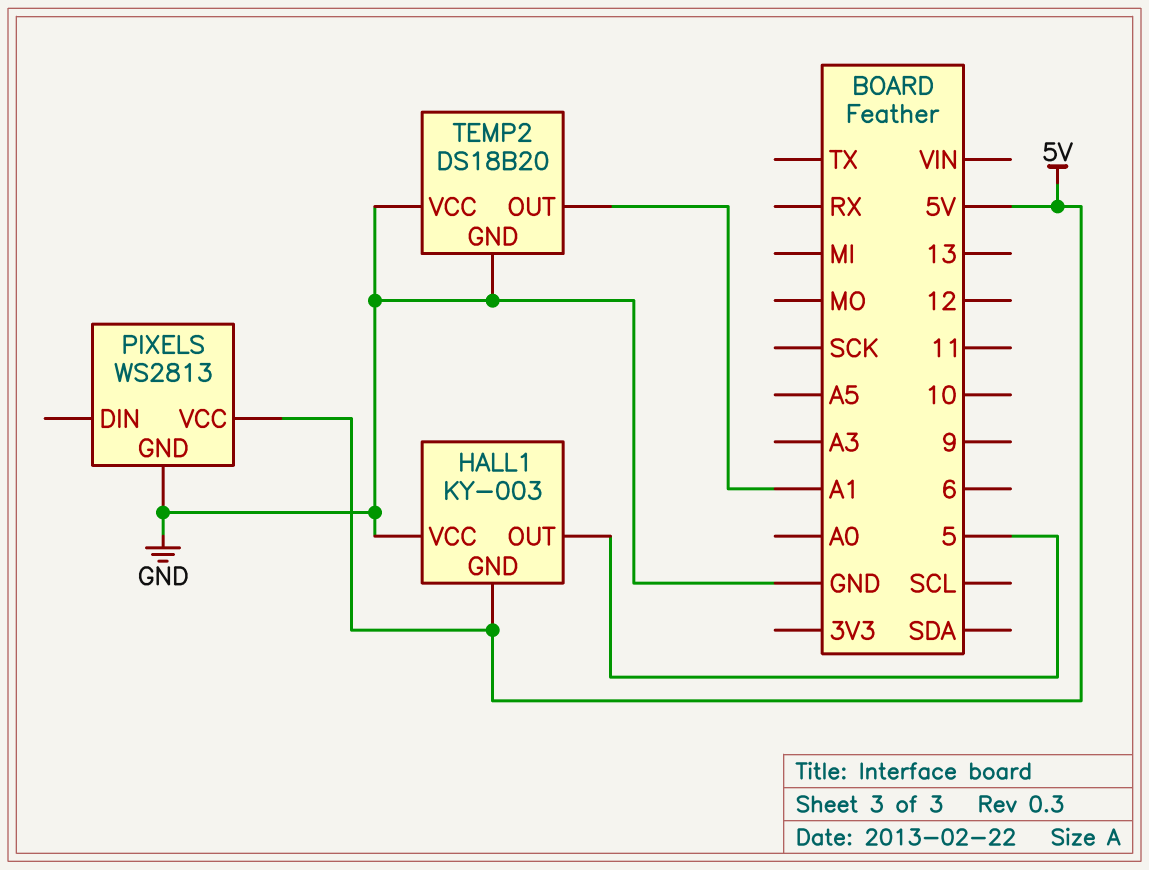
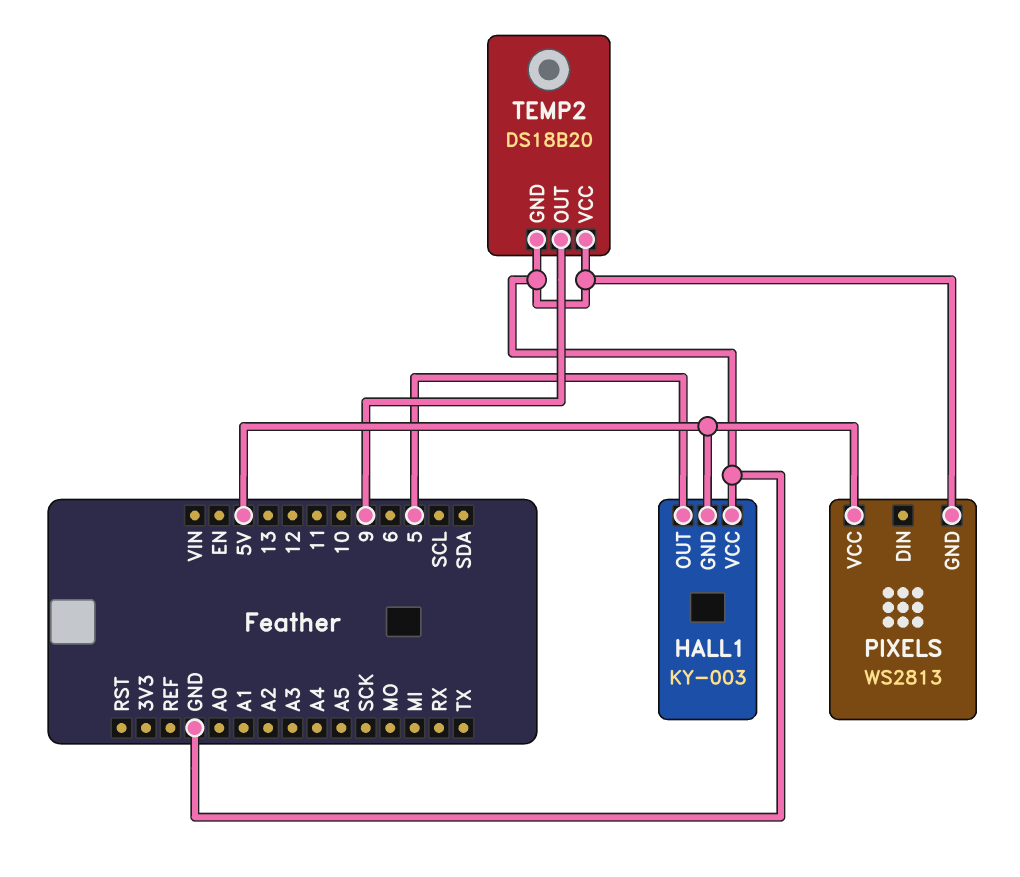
TEMP2 pin OUT: A1 -> 9

